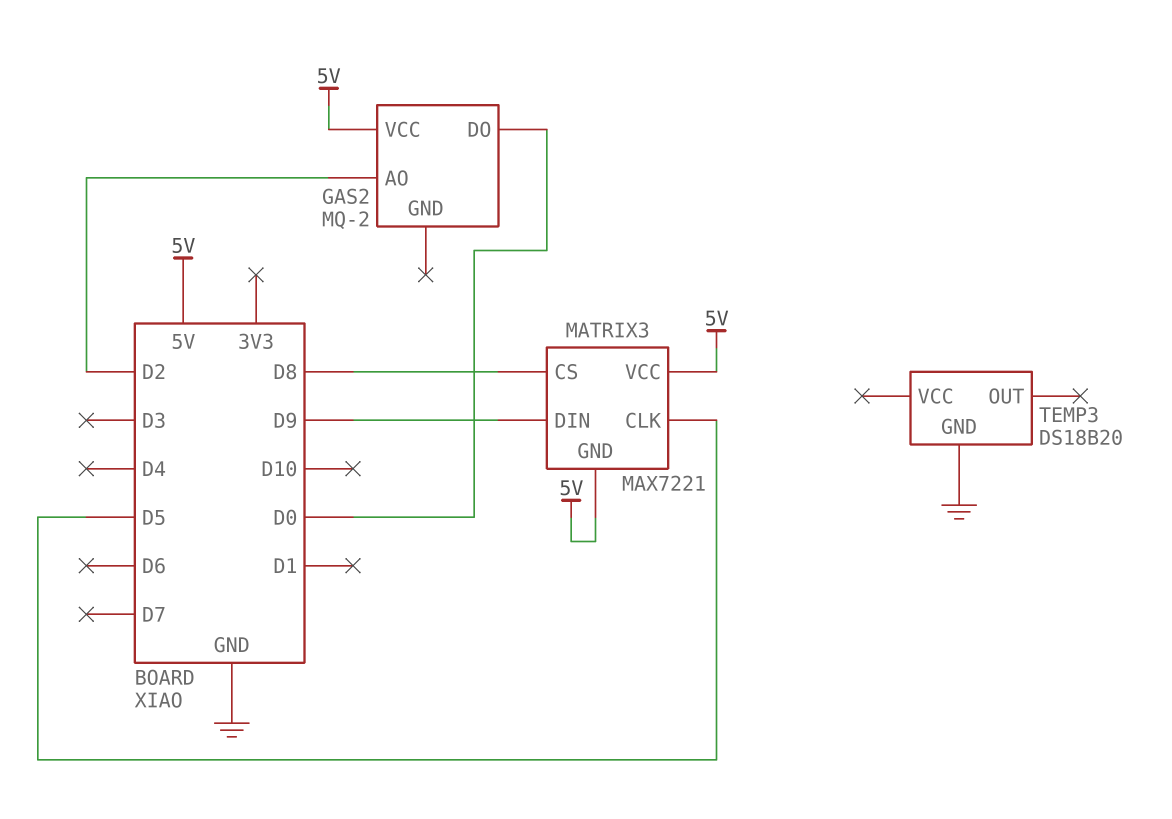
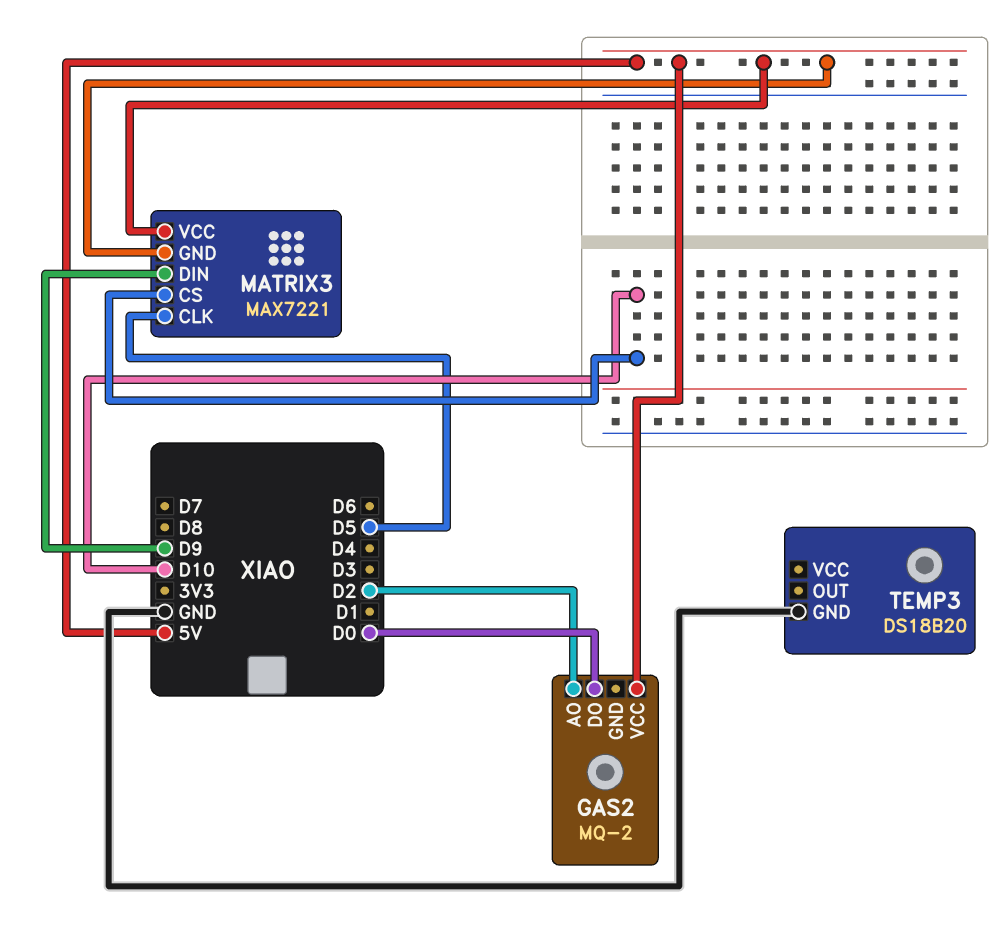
MATRIX3 pin CS: D8 -> D10

